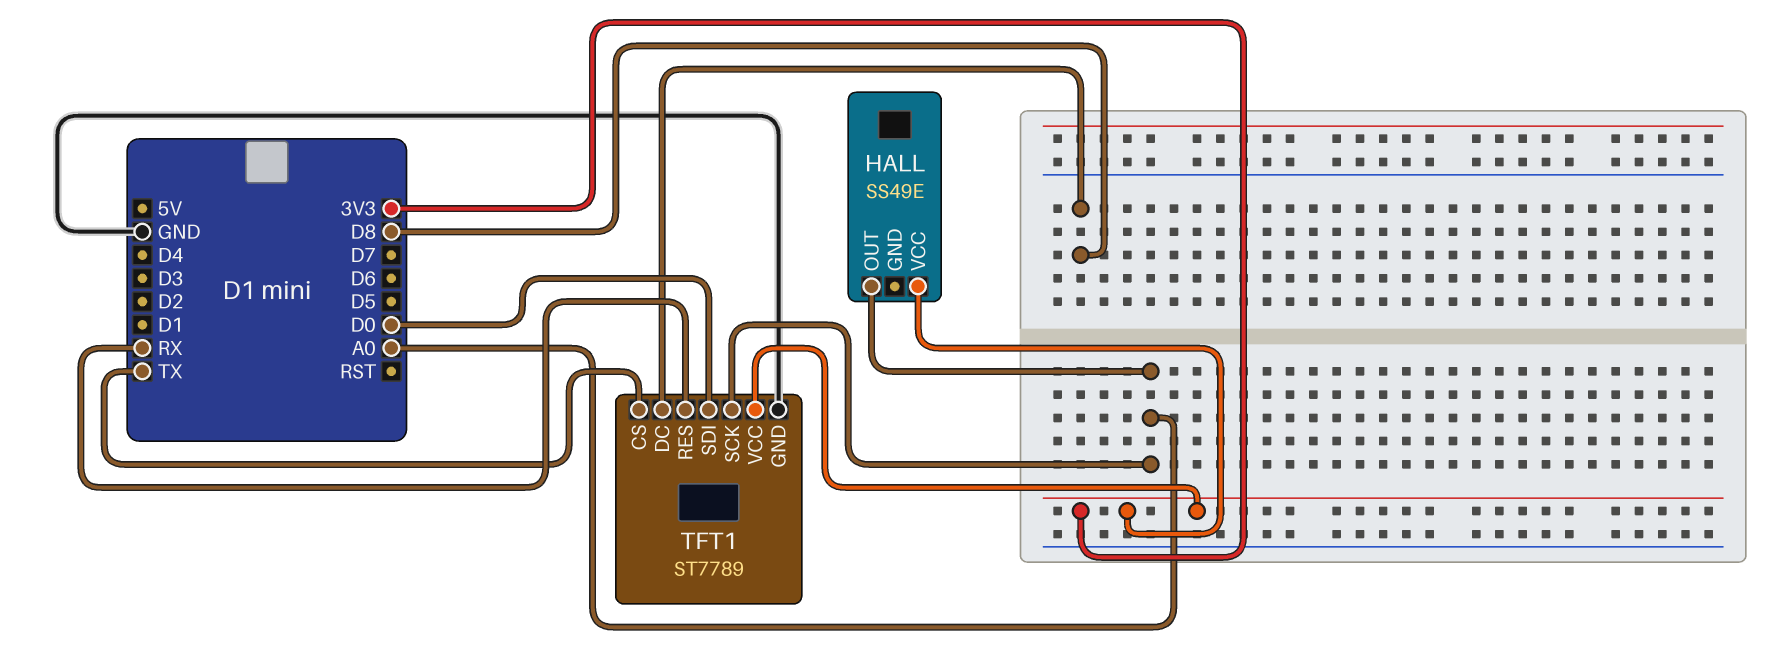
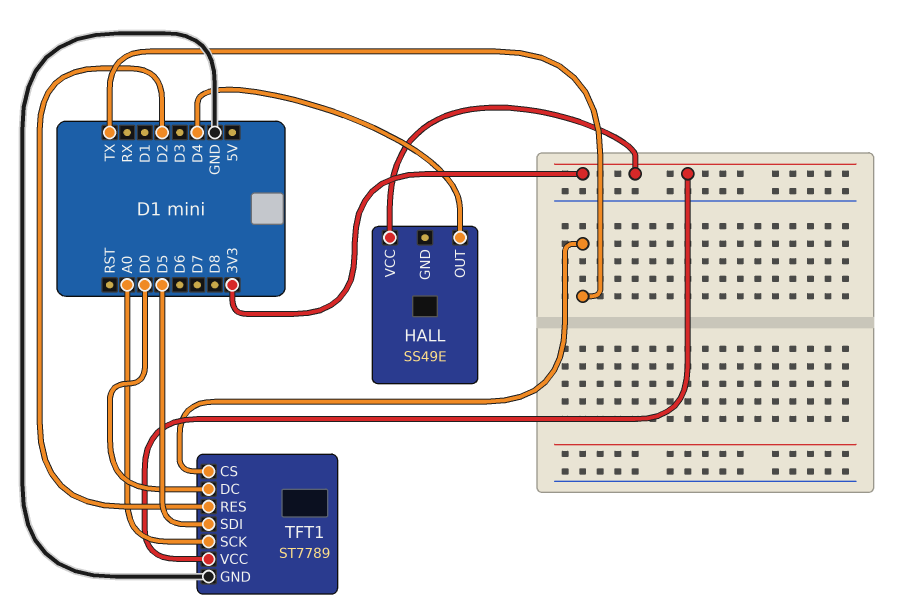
HALL pin OUT: A0 -> D4
TFT1 pin DC: D8 -> D0
TFT1 pin RES: RX -> D2
TFT1 pin SDI: D0 -> D5

